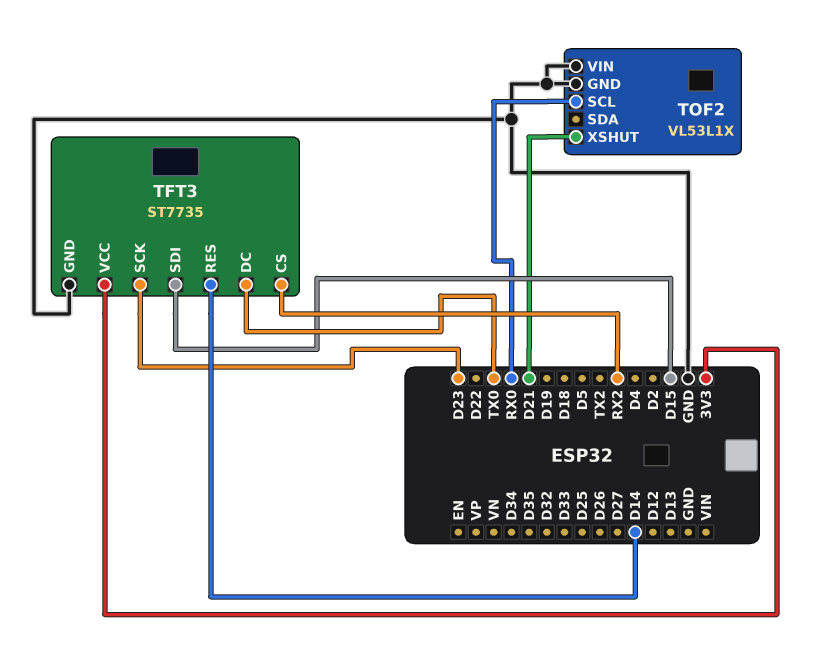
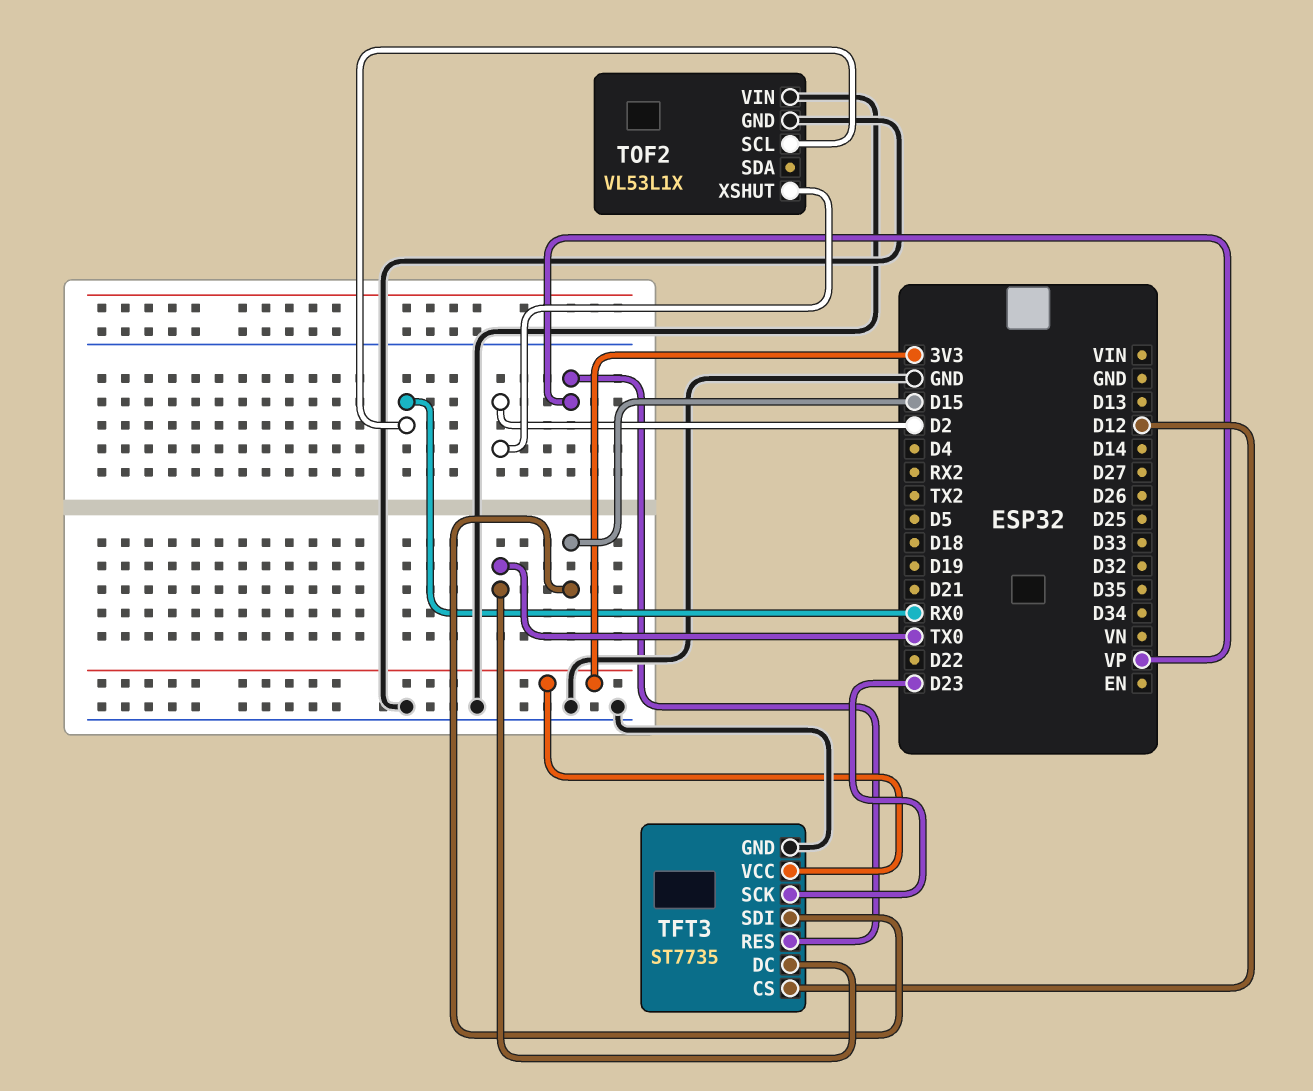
TFT3 pin CS: RX2 -> D12
TFT3 pin RES: D14 -> VP
TOF2 pin XSHUT: D21 -> D2

